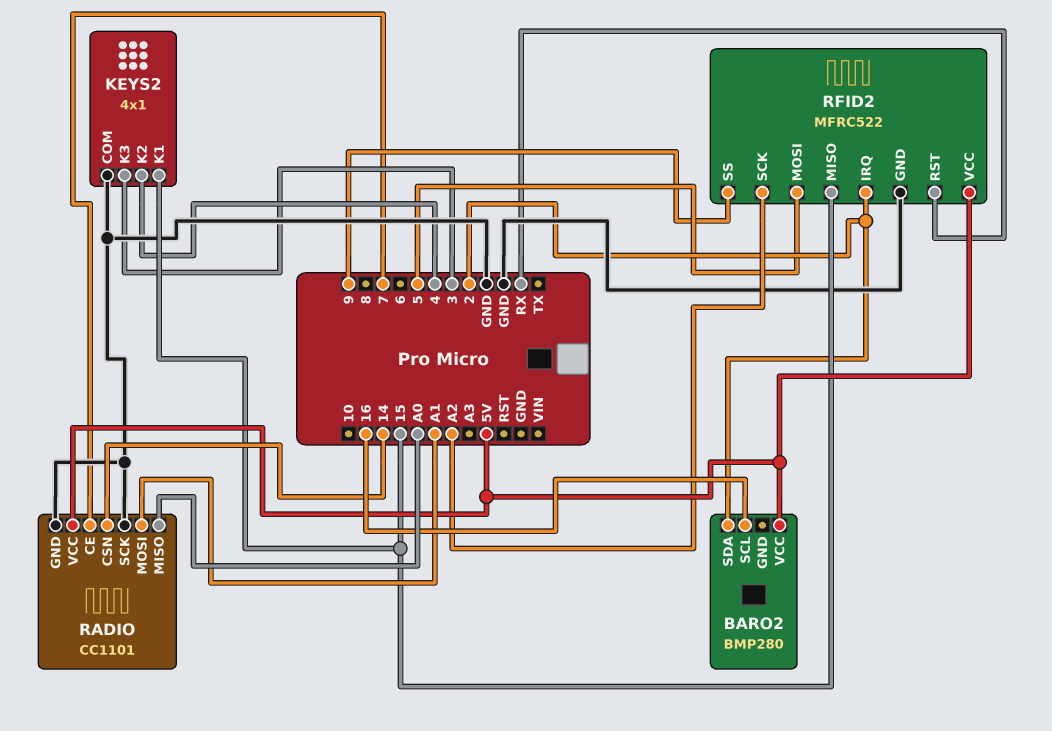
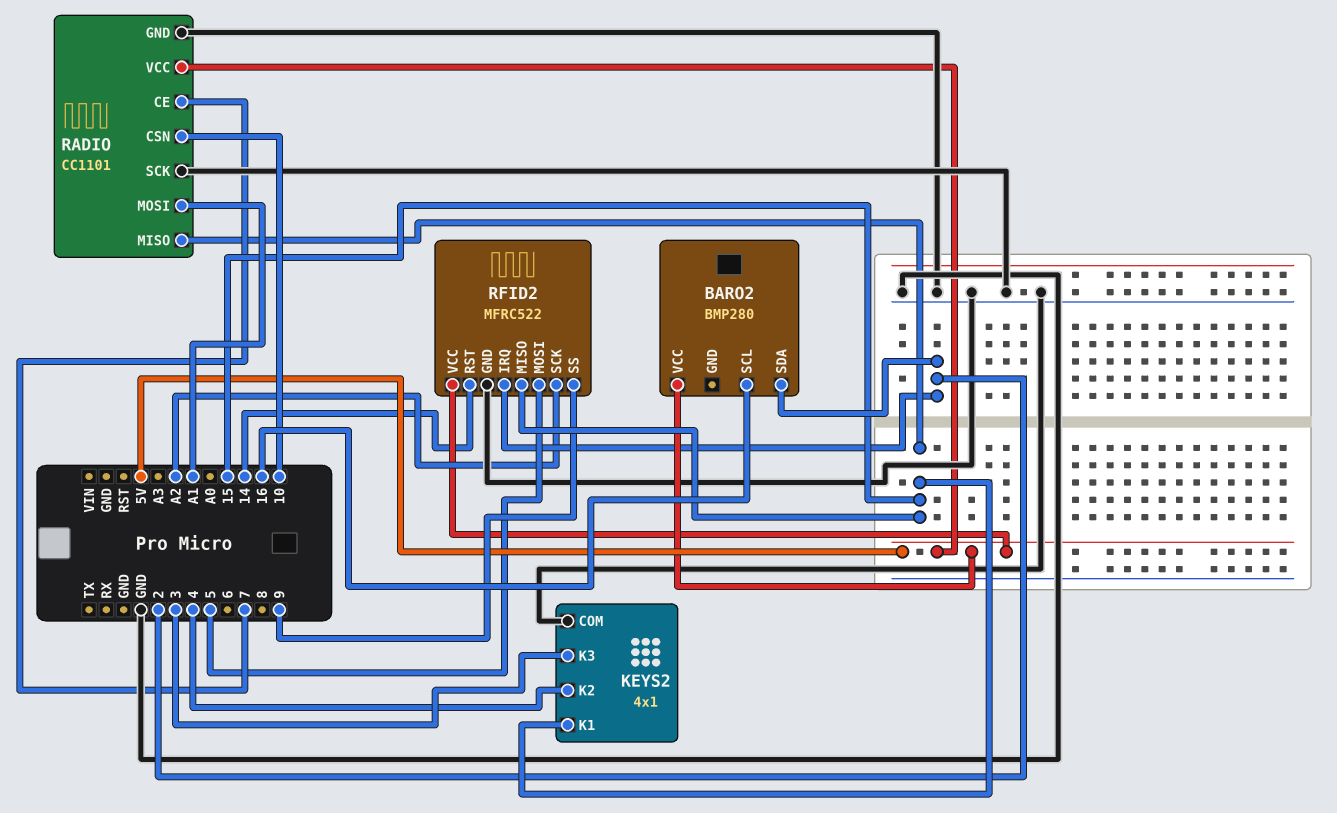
RADIO pin CSN: 14 -> 10
RADIO pin MISO: A0 -> 15
RFID2 pin RST: RX -> 14

